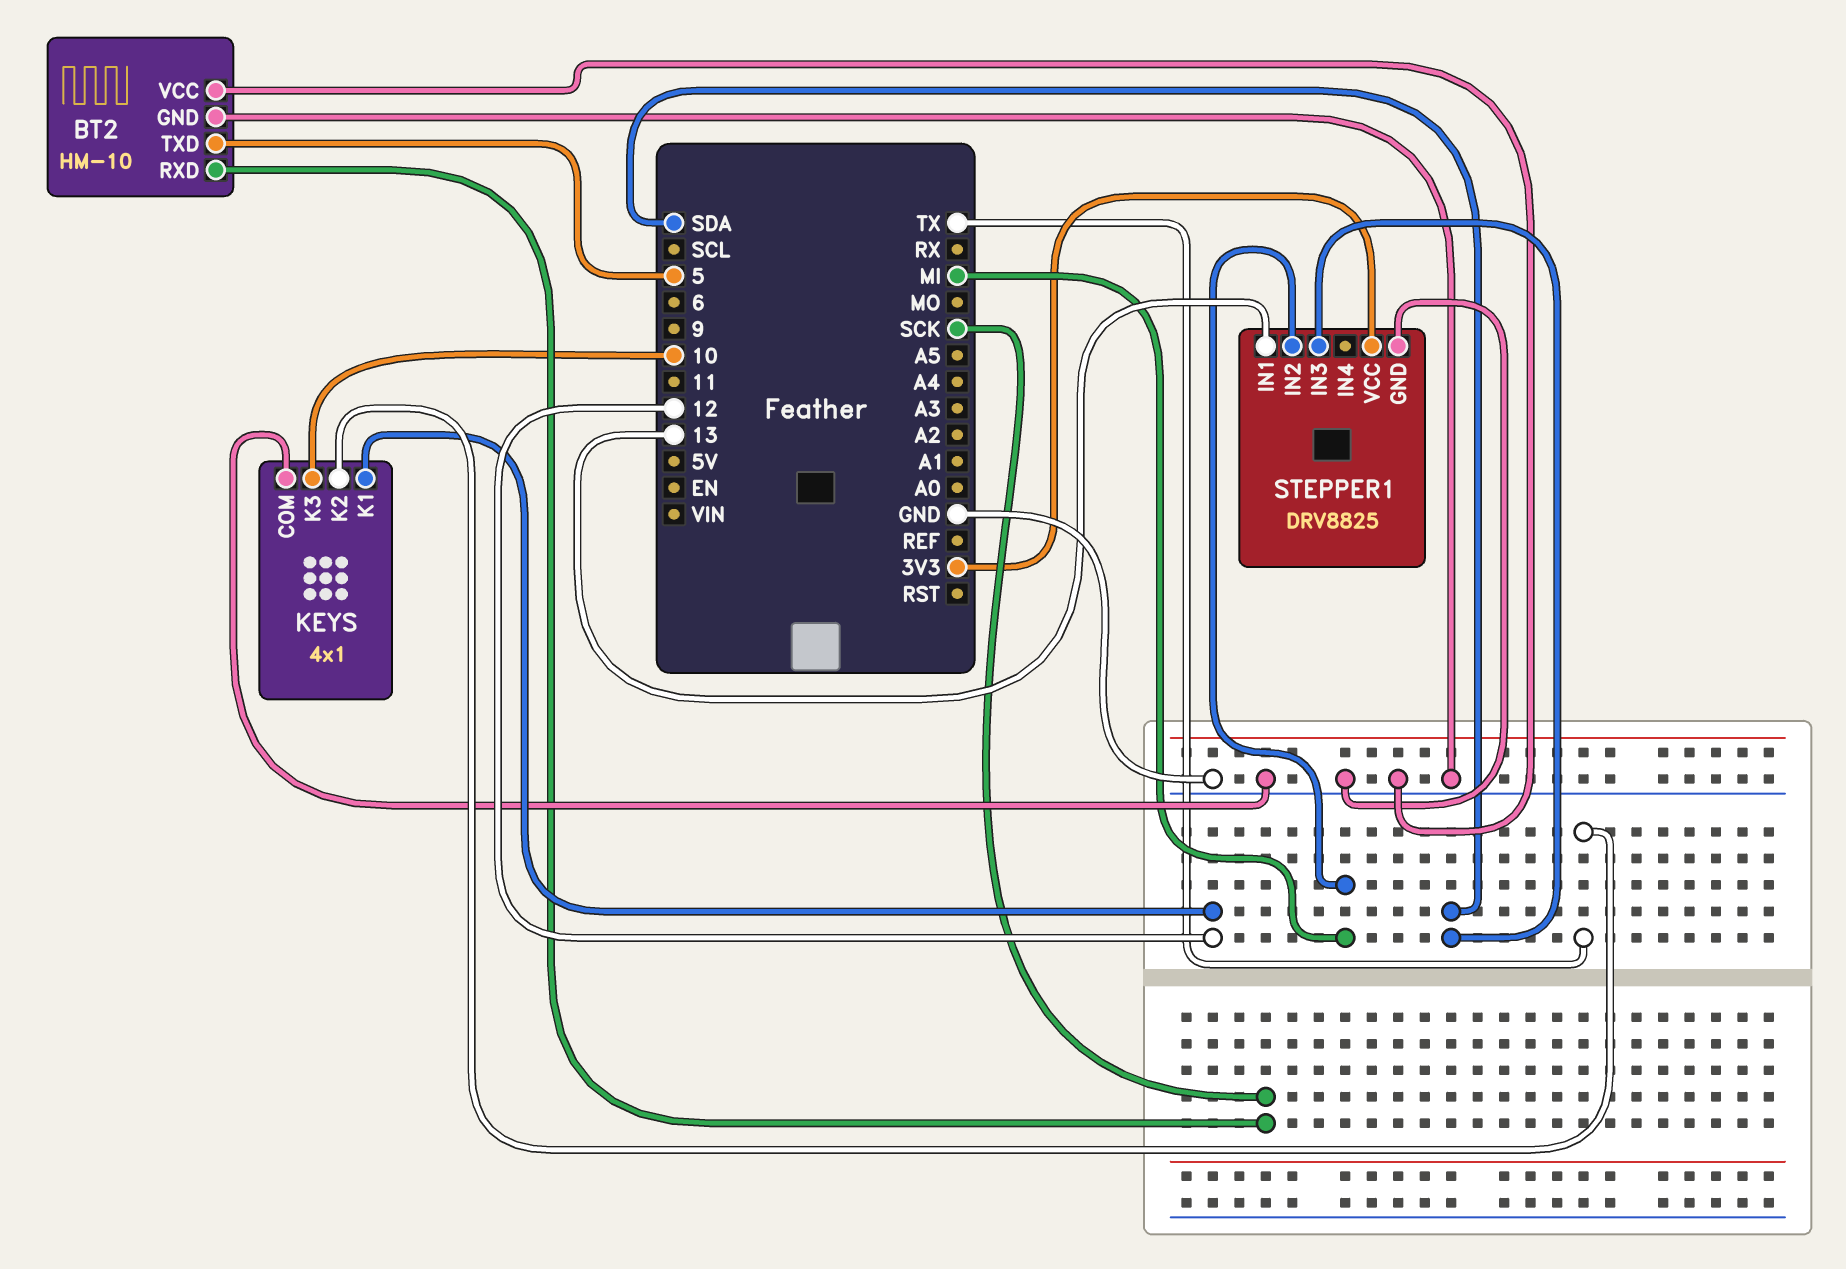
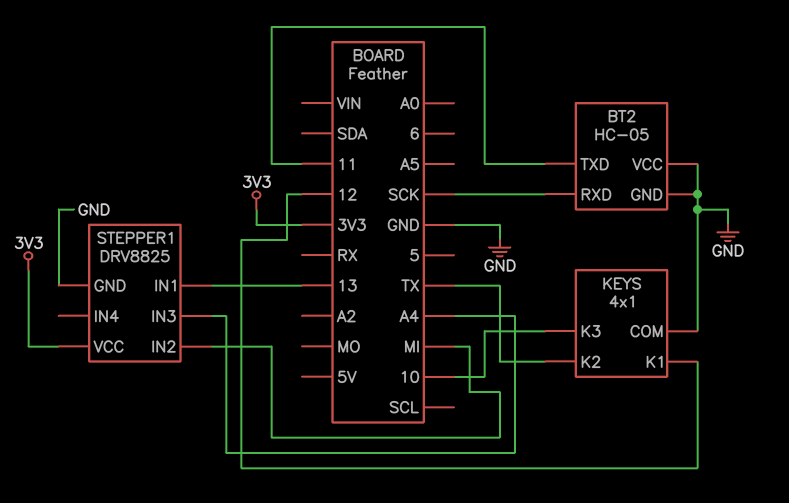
BT2: HM-10 -> HC-05
BT2 pin TXD: 5 -> 11
STEPPER1 pin IN3: SDA -> A4

